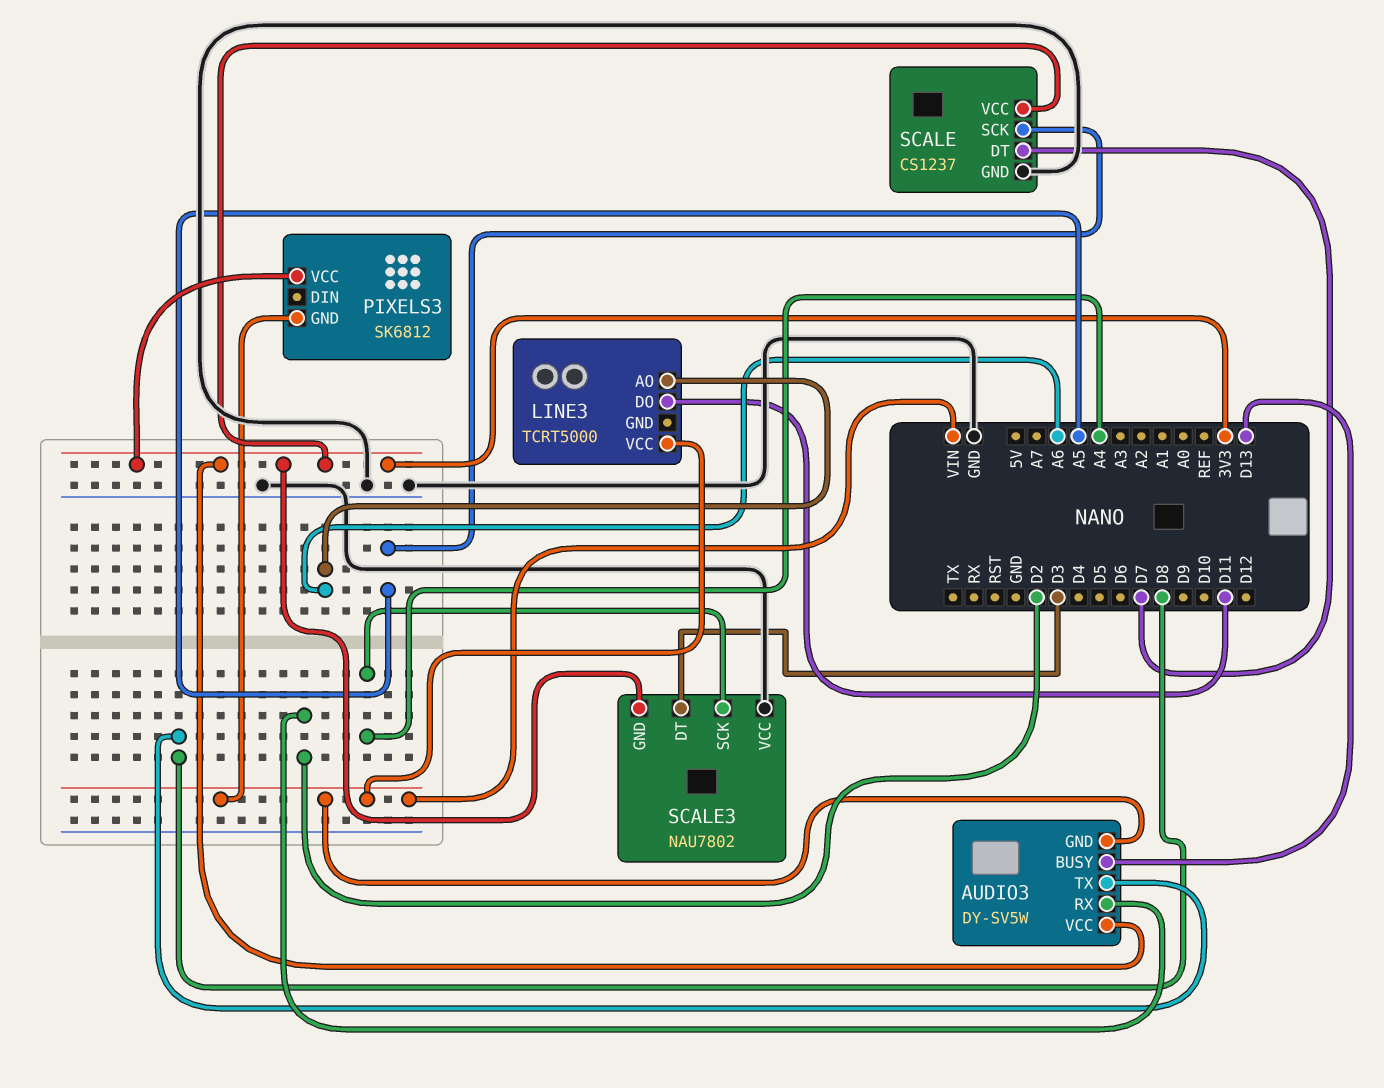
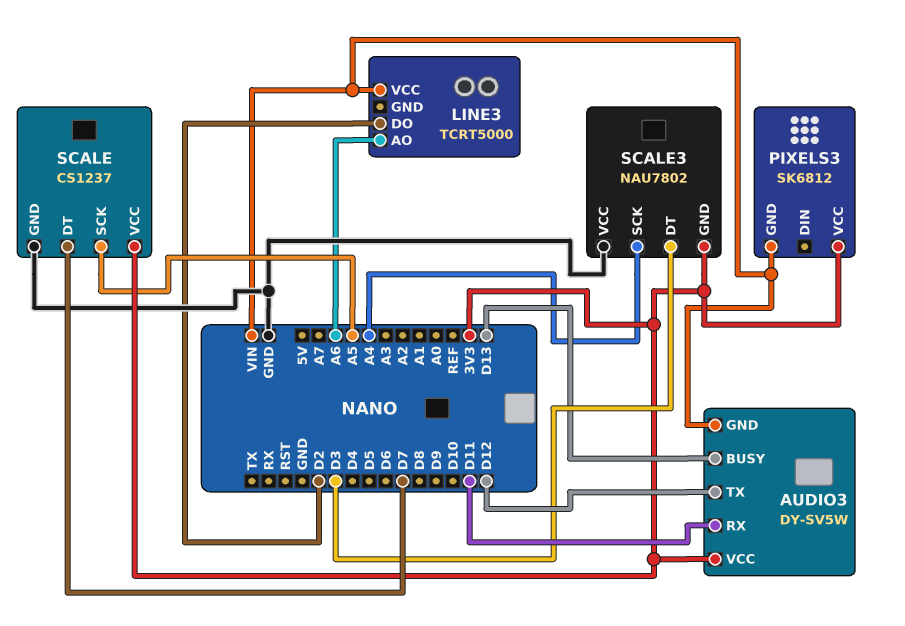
AUDIO3 pin RX: D2 -> D11
AUDIO3 pin TX: D8 -> D12
LINE3 pin DO: D11 -> D2

